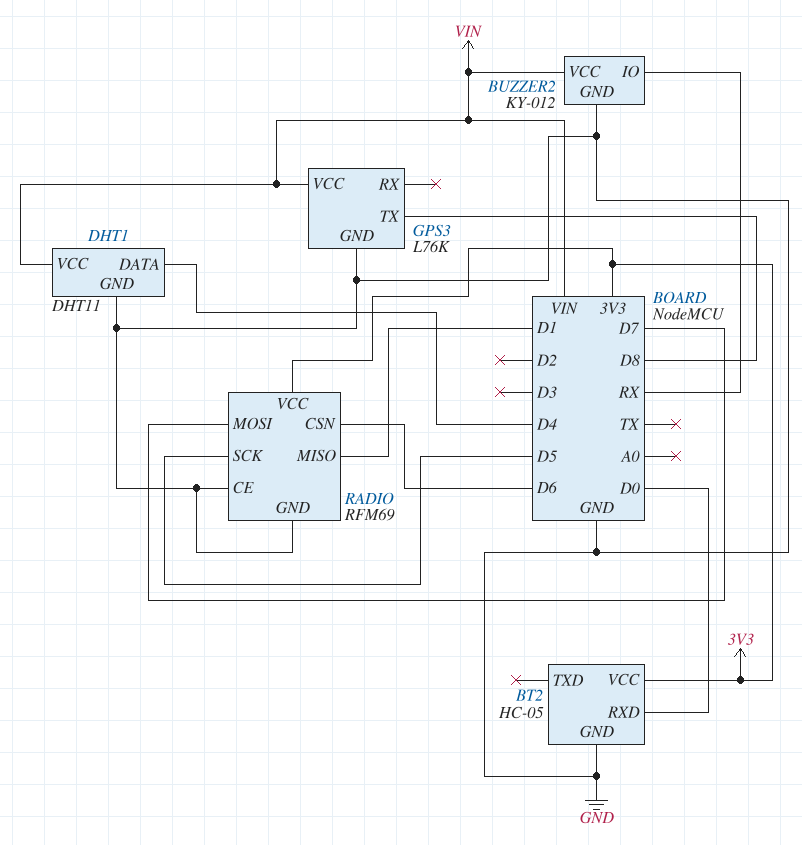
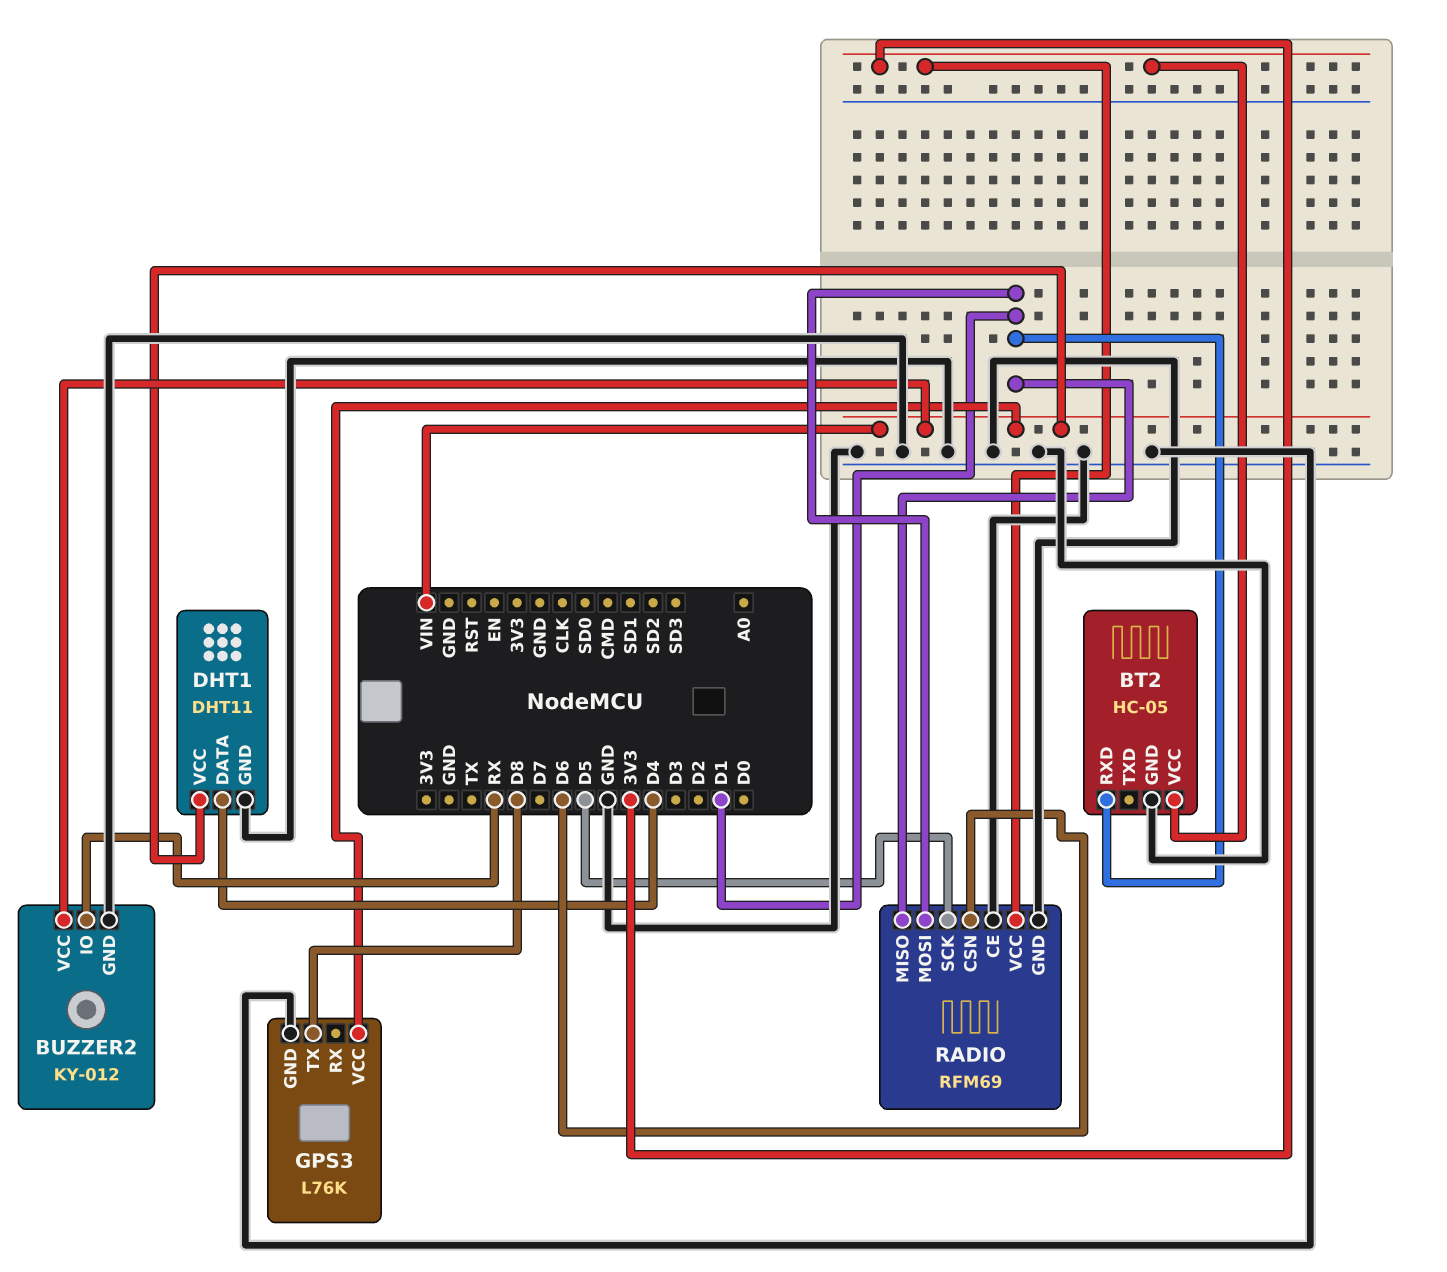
BT2 pin RXD: D0 -> D1
RADIO pin MOSI: D7 -> D1

